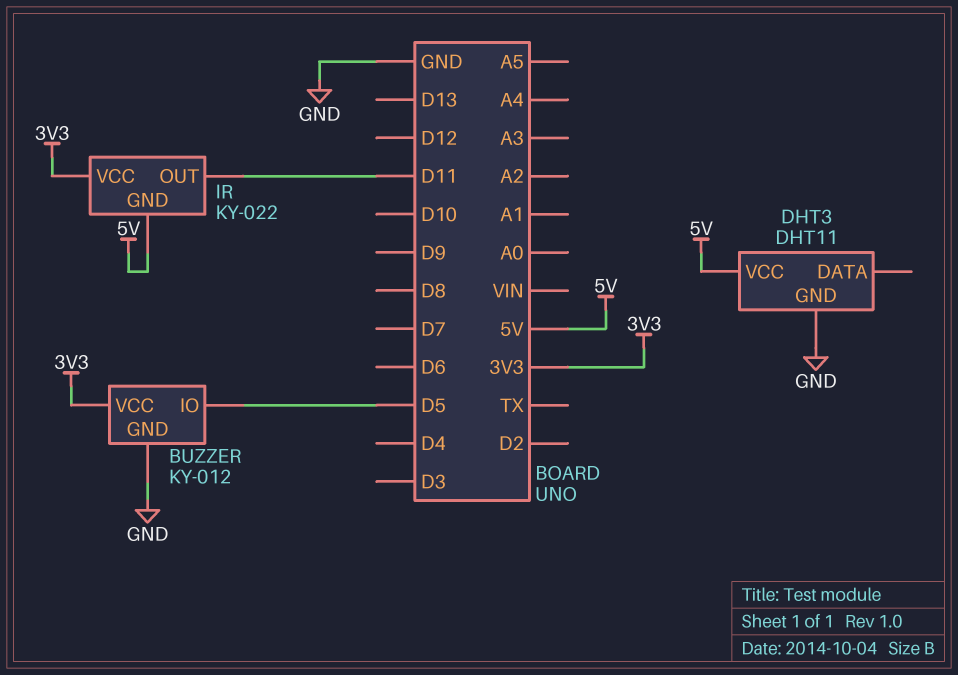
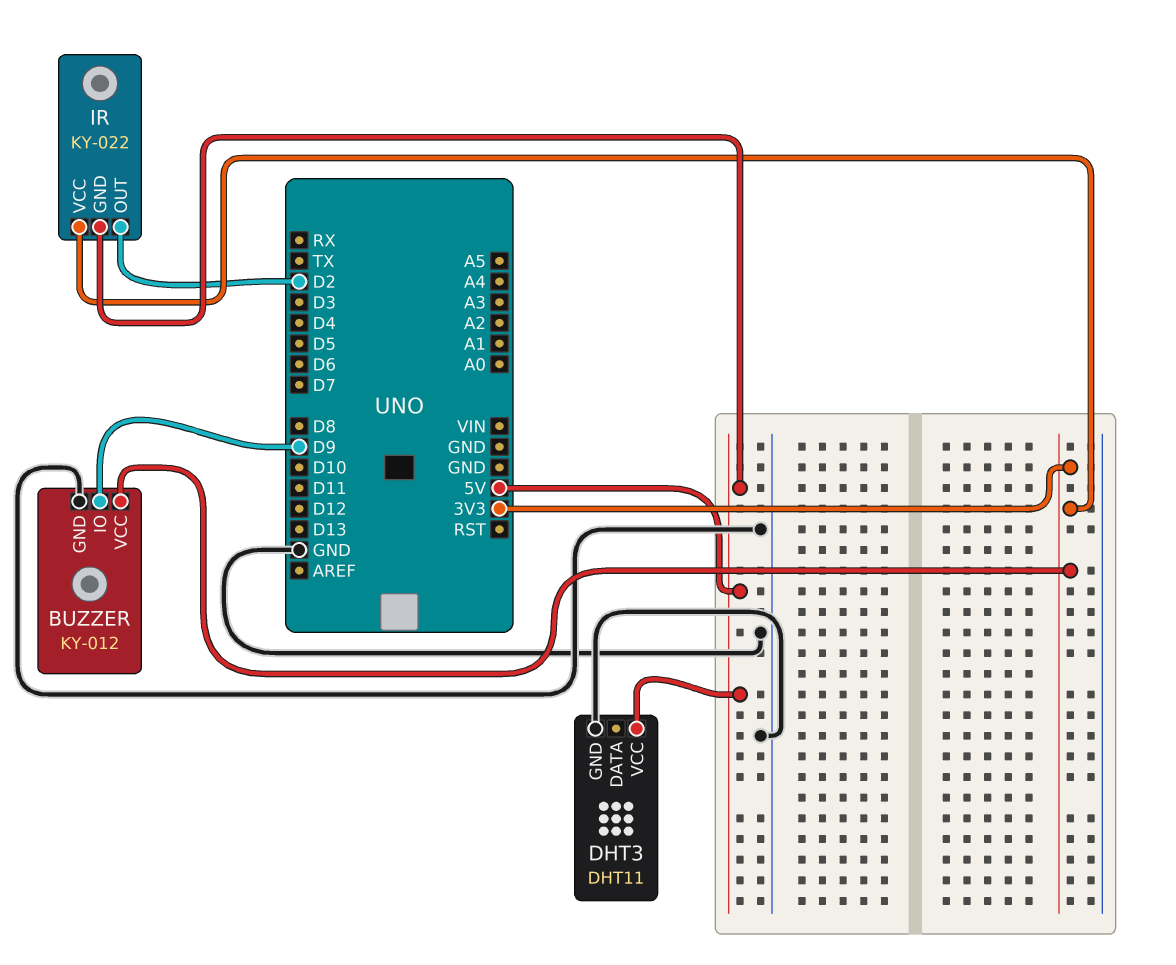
BUZZER pin IO: D5 -> D9
IR pin OUT: D11 -> D2

